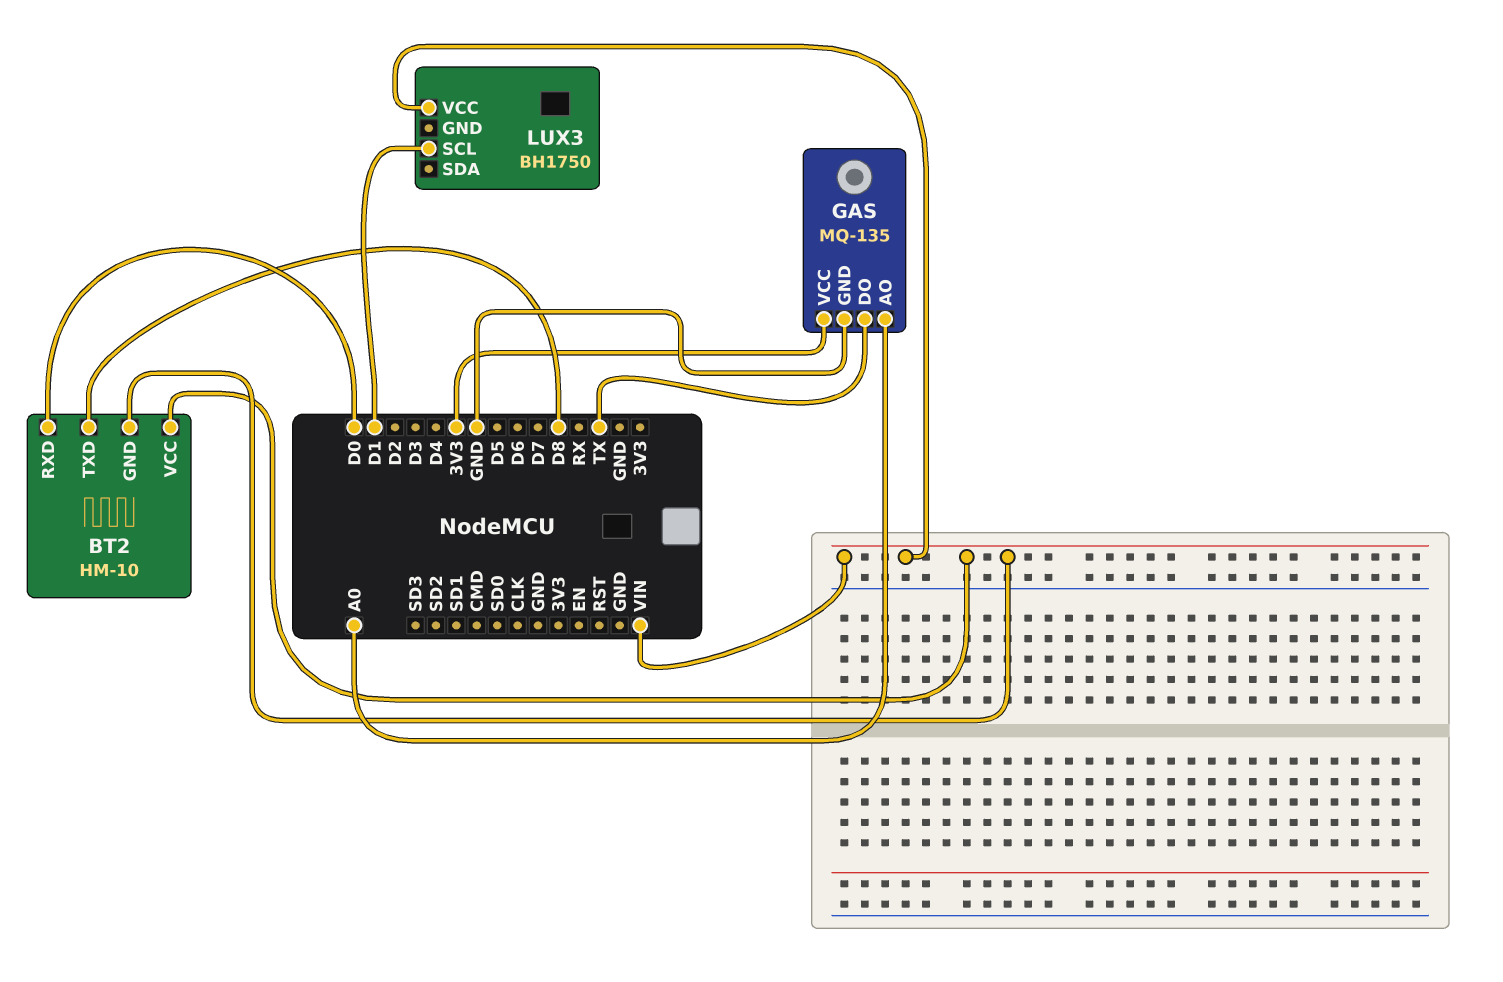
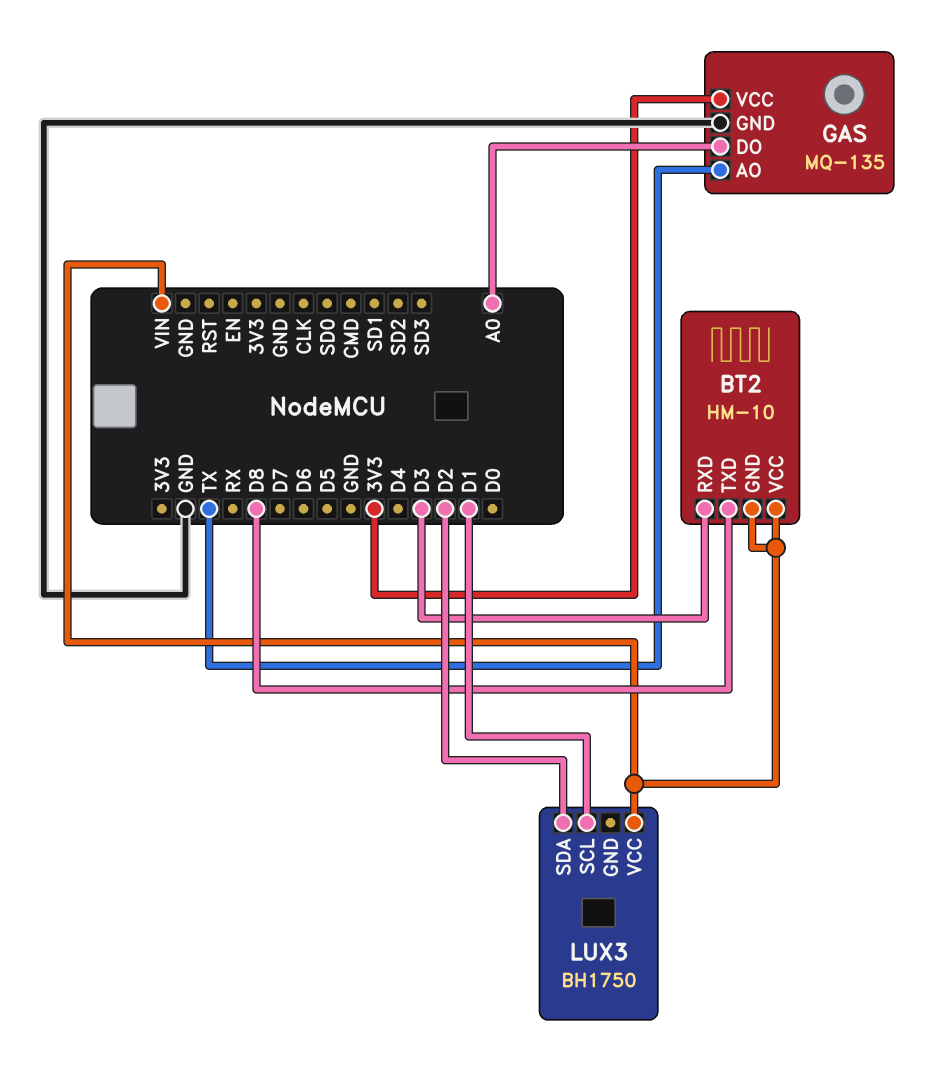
BT2 pin RXD: D0 -> D3
GAS pin AO: A0 -> TX
GAS pin DO: TX -> A0
LUX3 pin SDA: none -> D2

